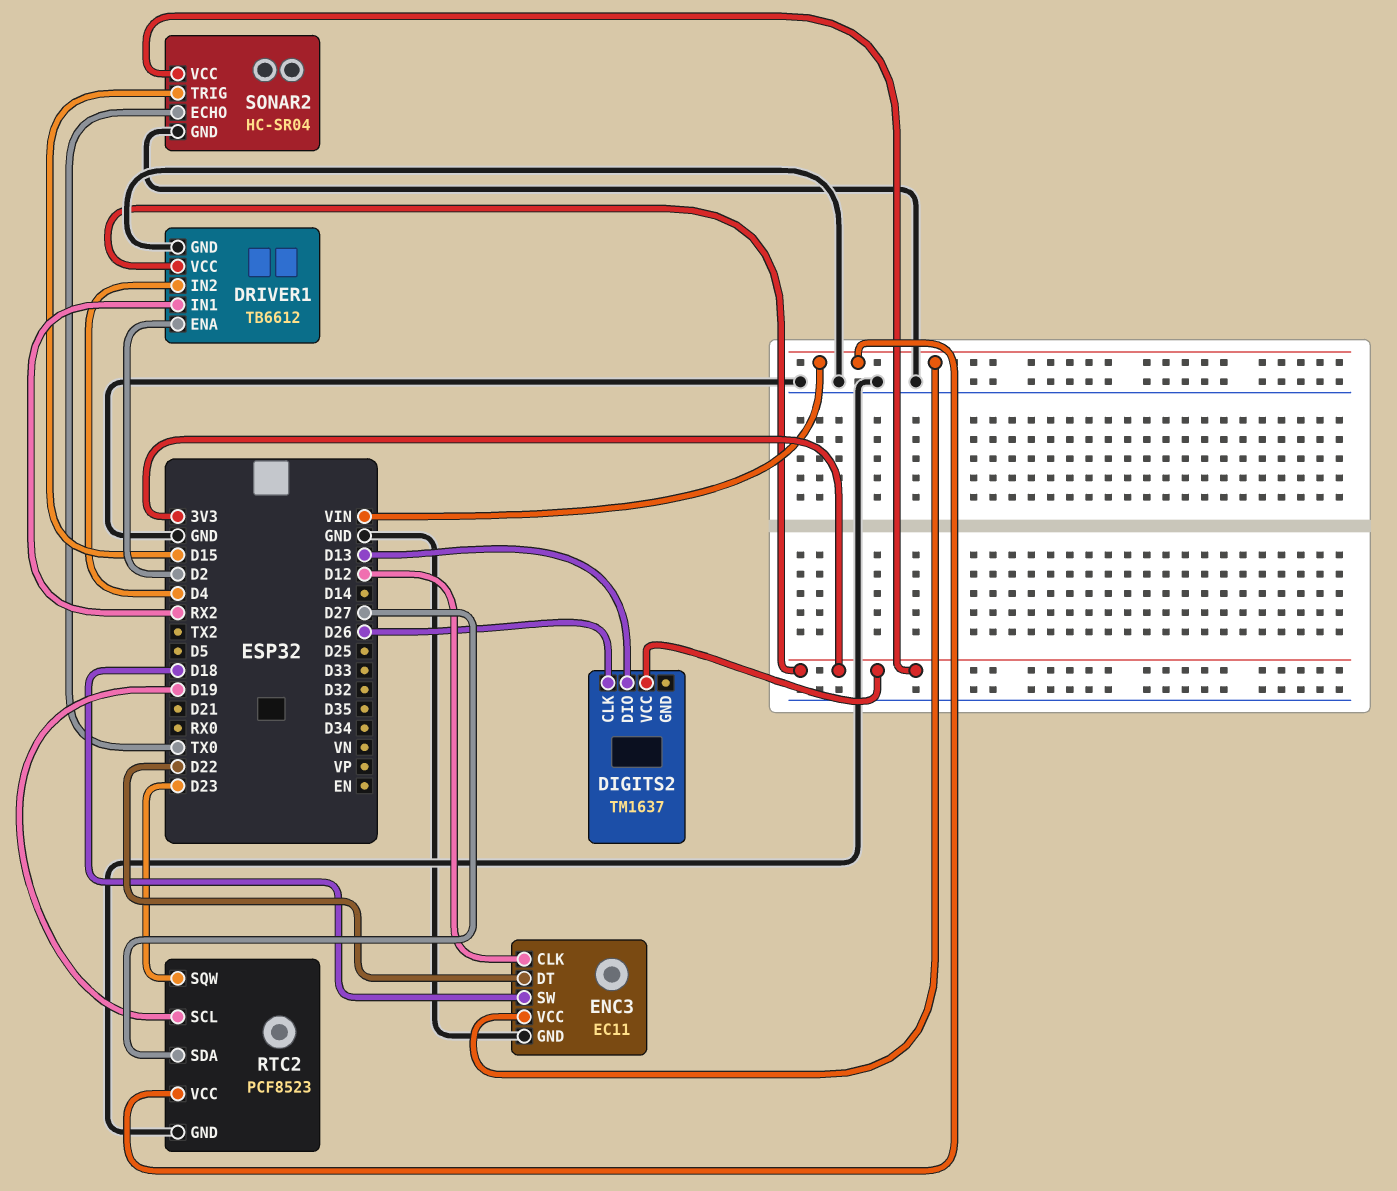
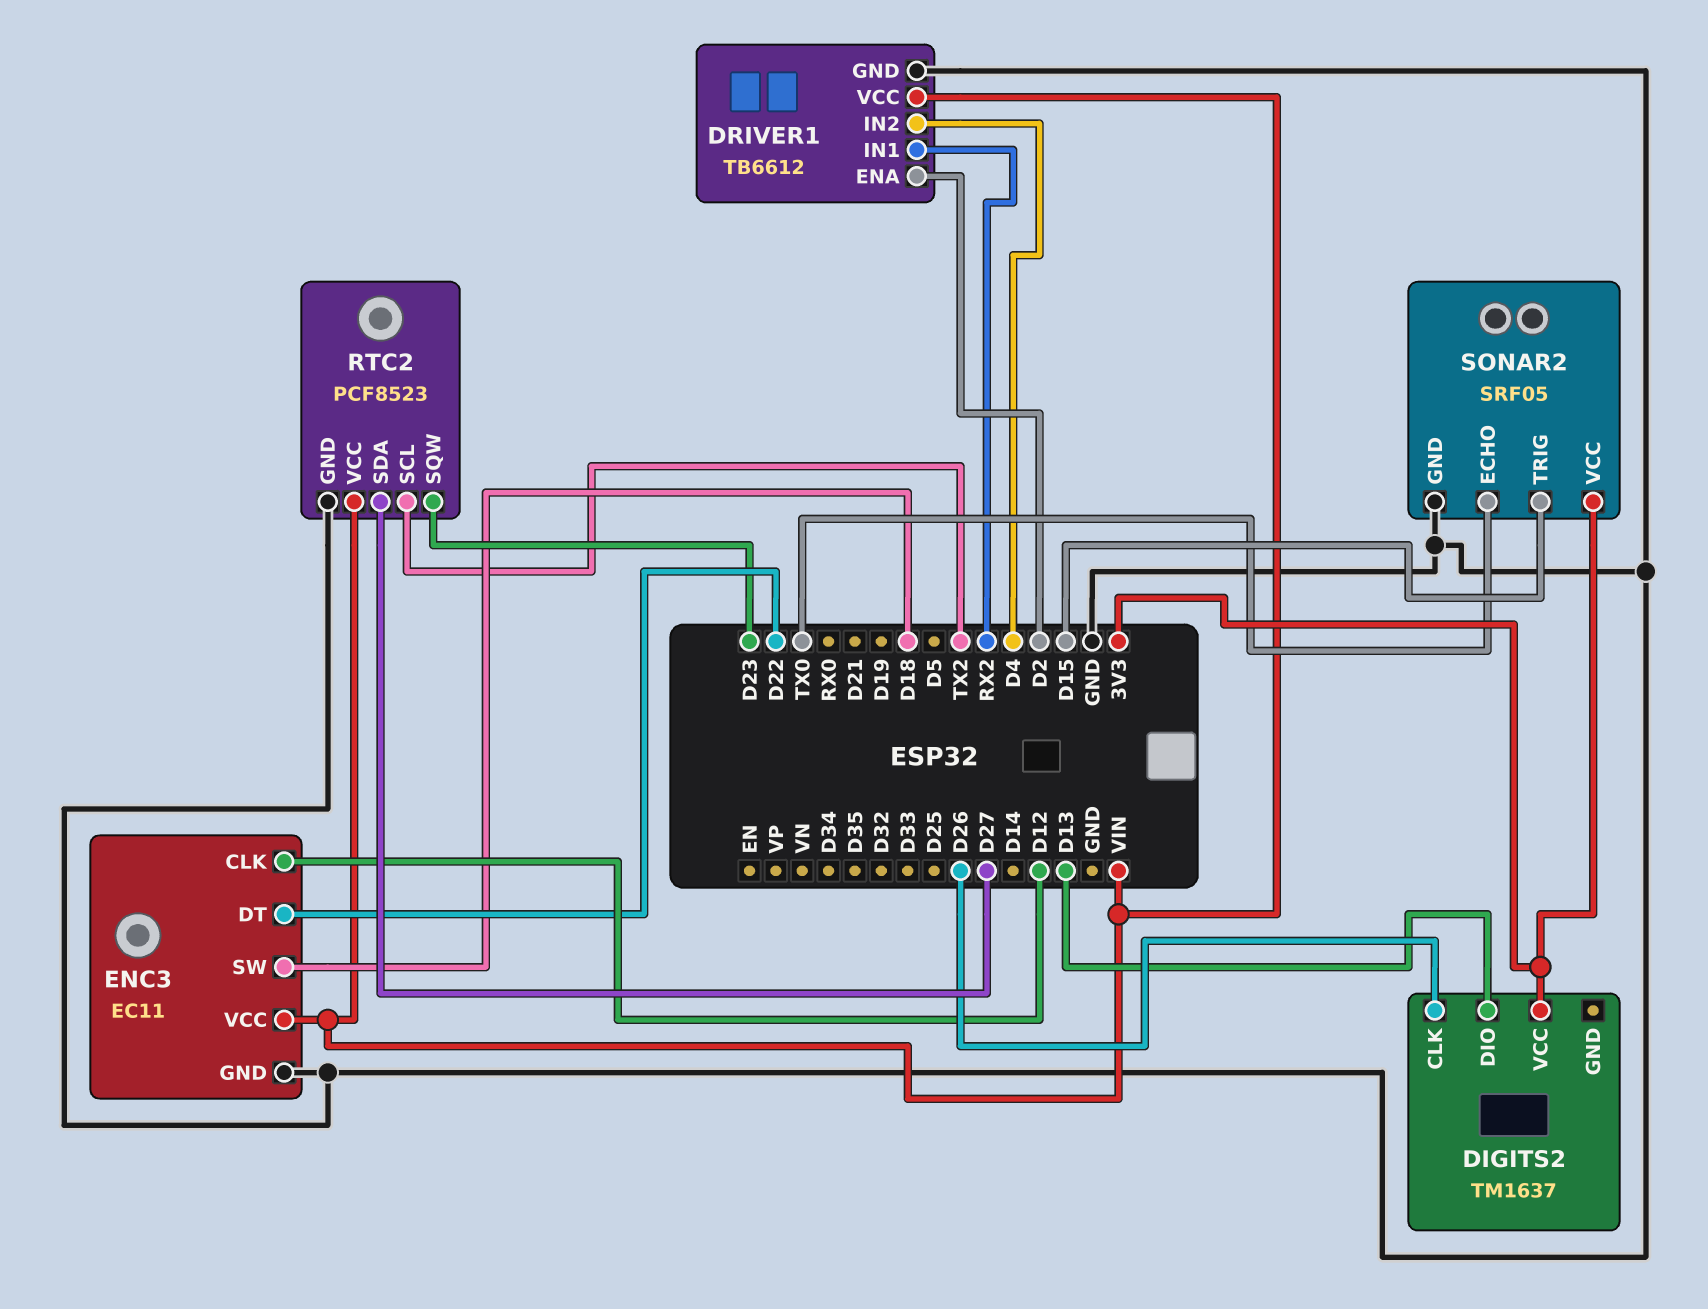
DRIVER1 pin VCC: 3V3 -> VIN
RTC2 pin SCL: D19 -> TX2
SONAR2: HC-SR04 -> SRF05

